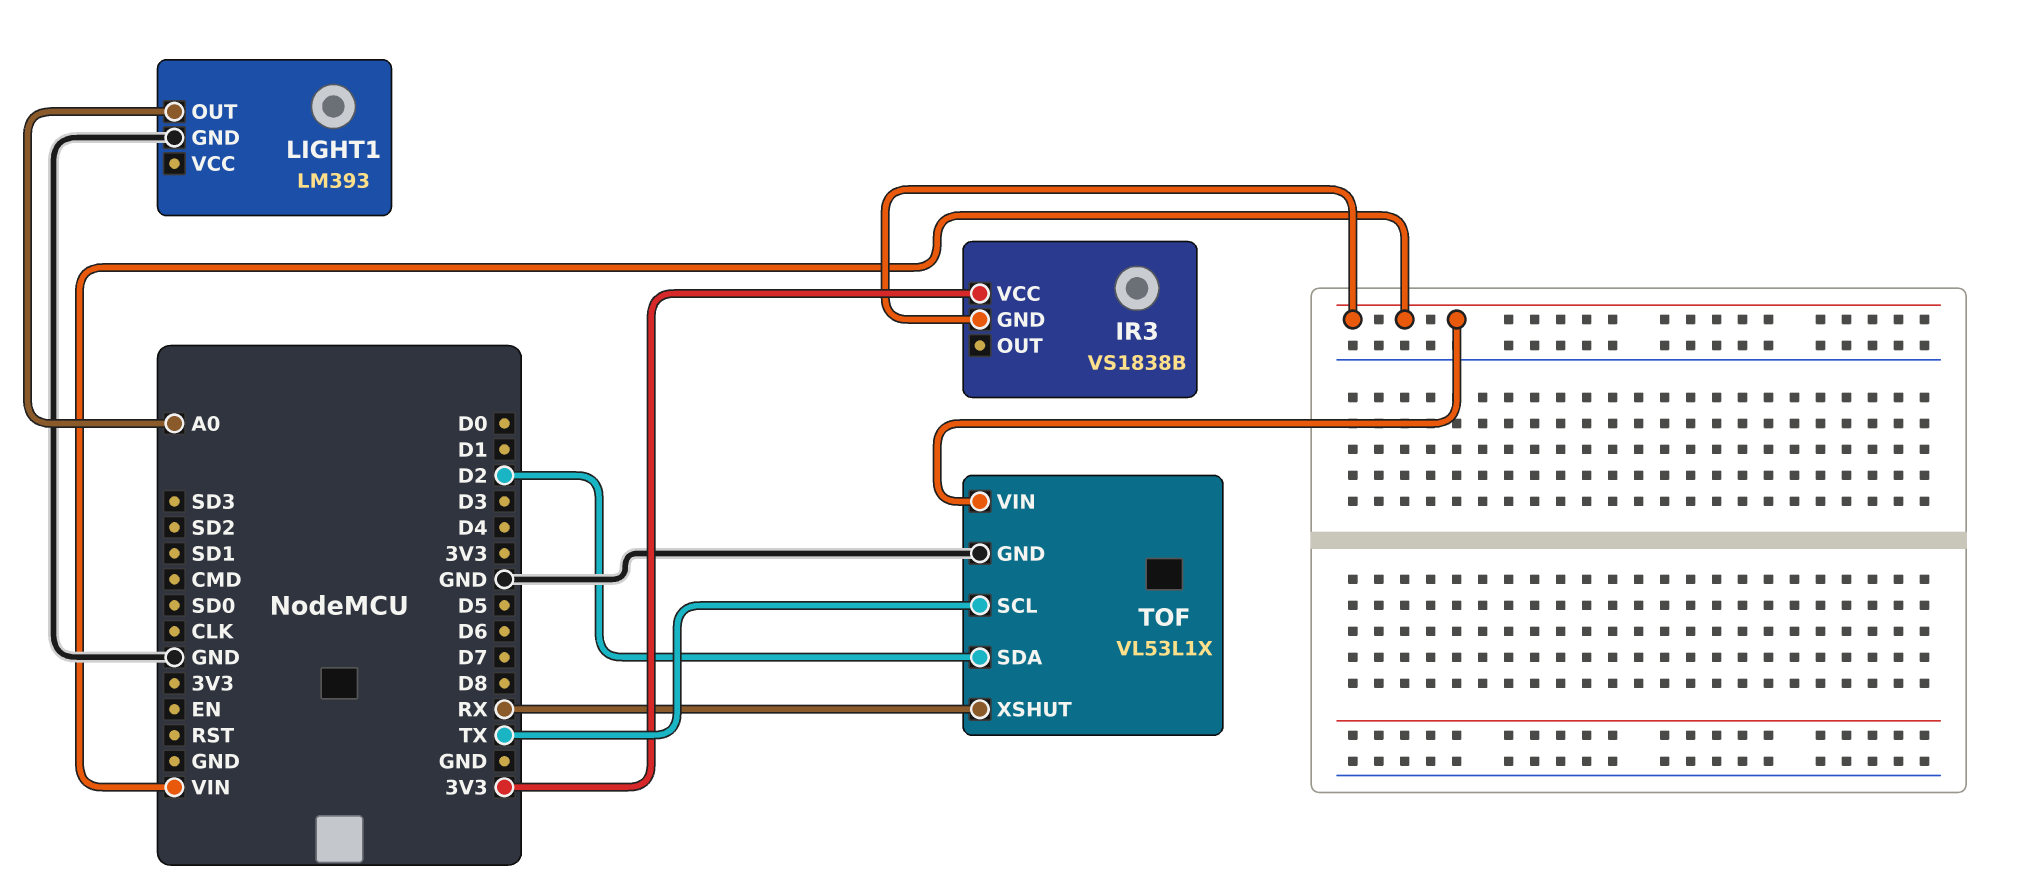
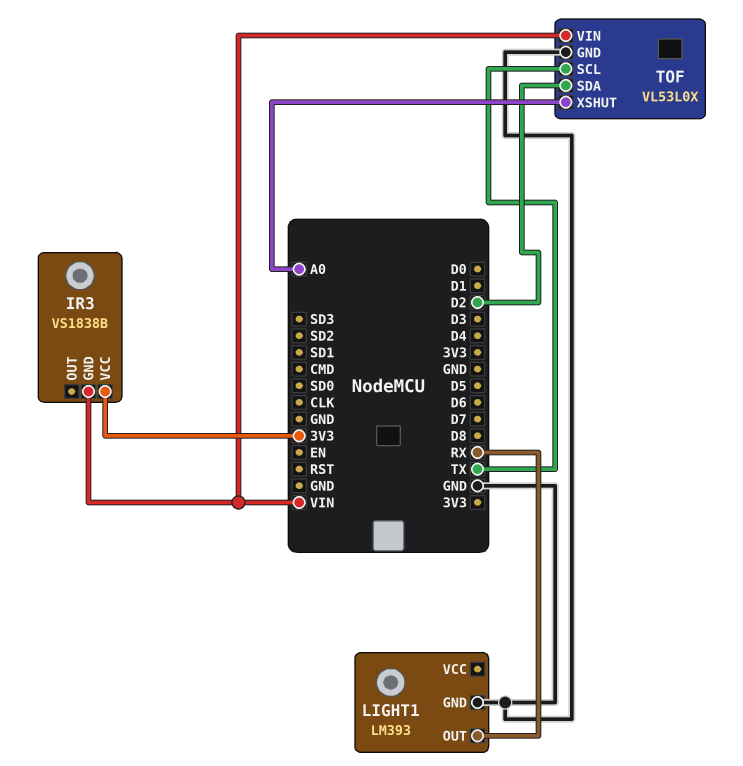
LIGHT1 pin OUT: A0 -> RX
TOF: VL53L1X -> VL53L0X
TOF pin XSHUT: RX -> A0

